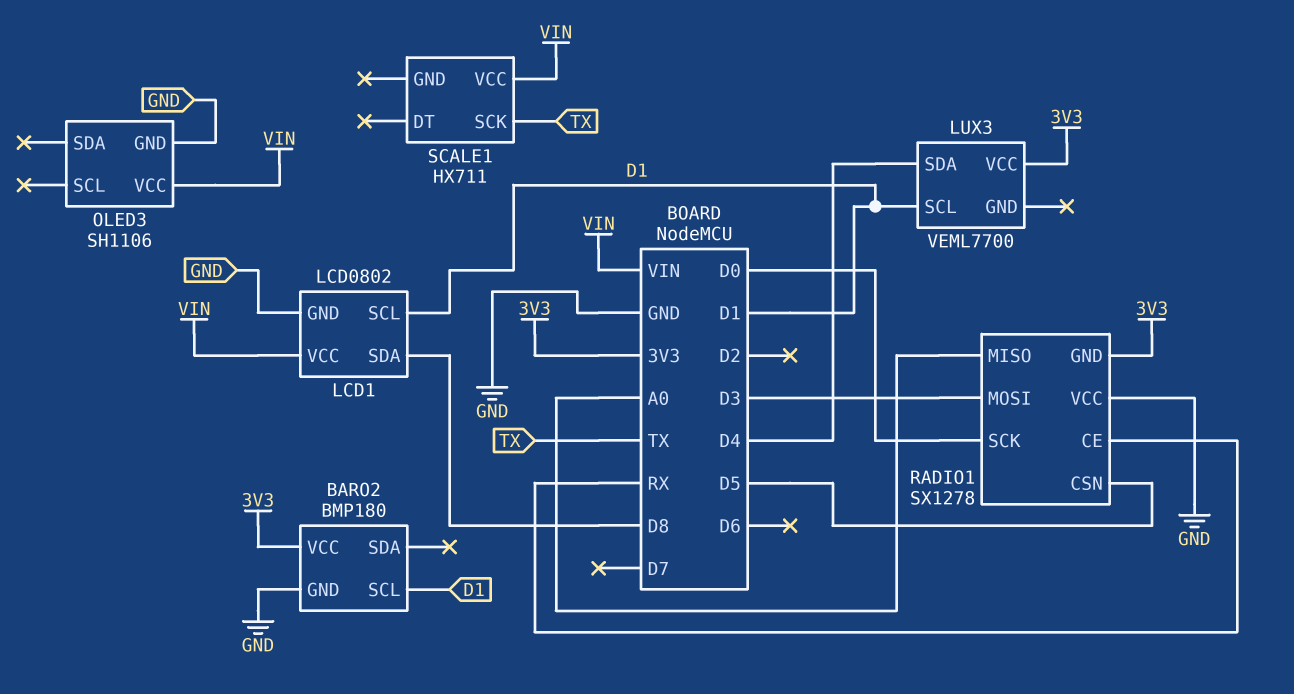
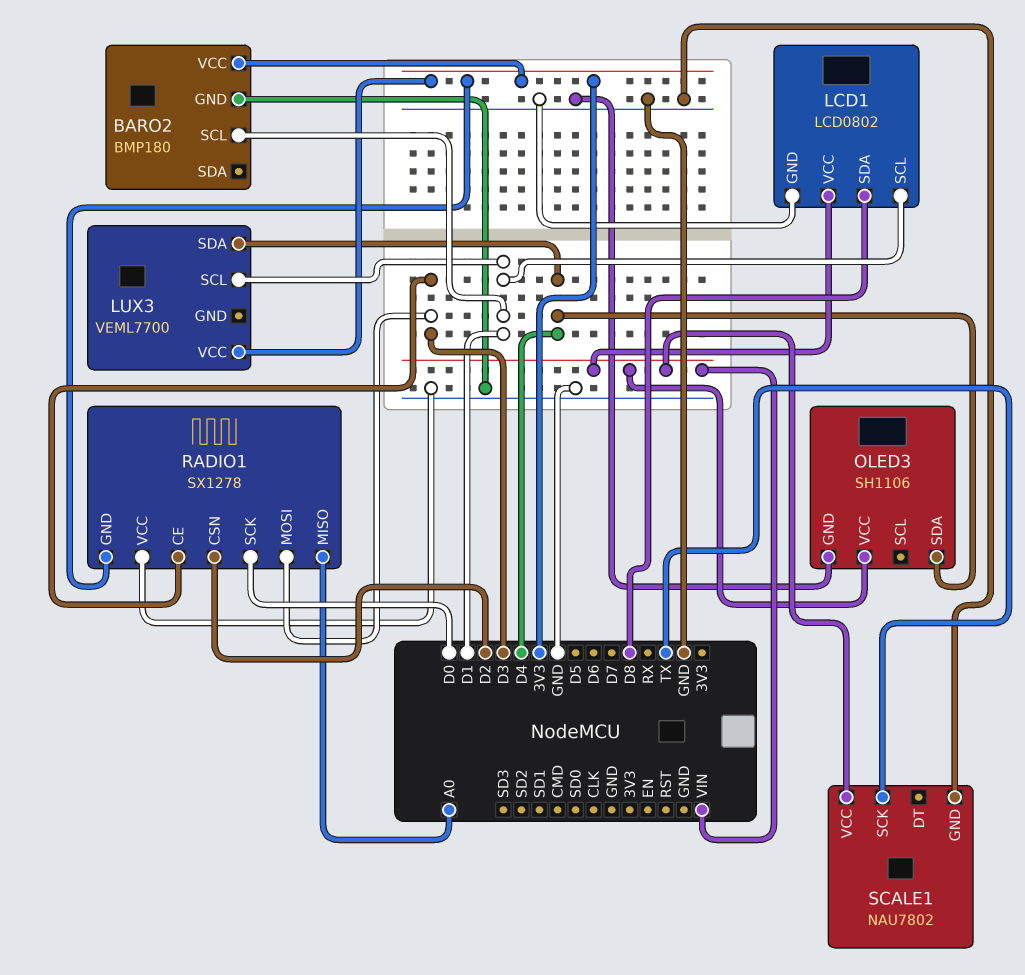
OLED3 pin SDA: none -> D4
RADIO1 pin CE: RX -> D3
RADIO1 pin CSN: D5 -> D2
SCALE1: HX711 -> NAU7802
SCALE1 pin GND: none -> GND

